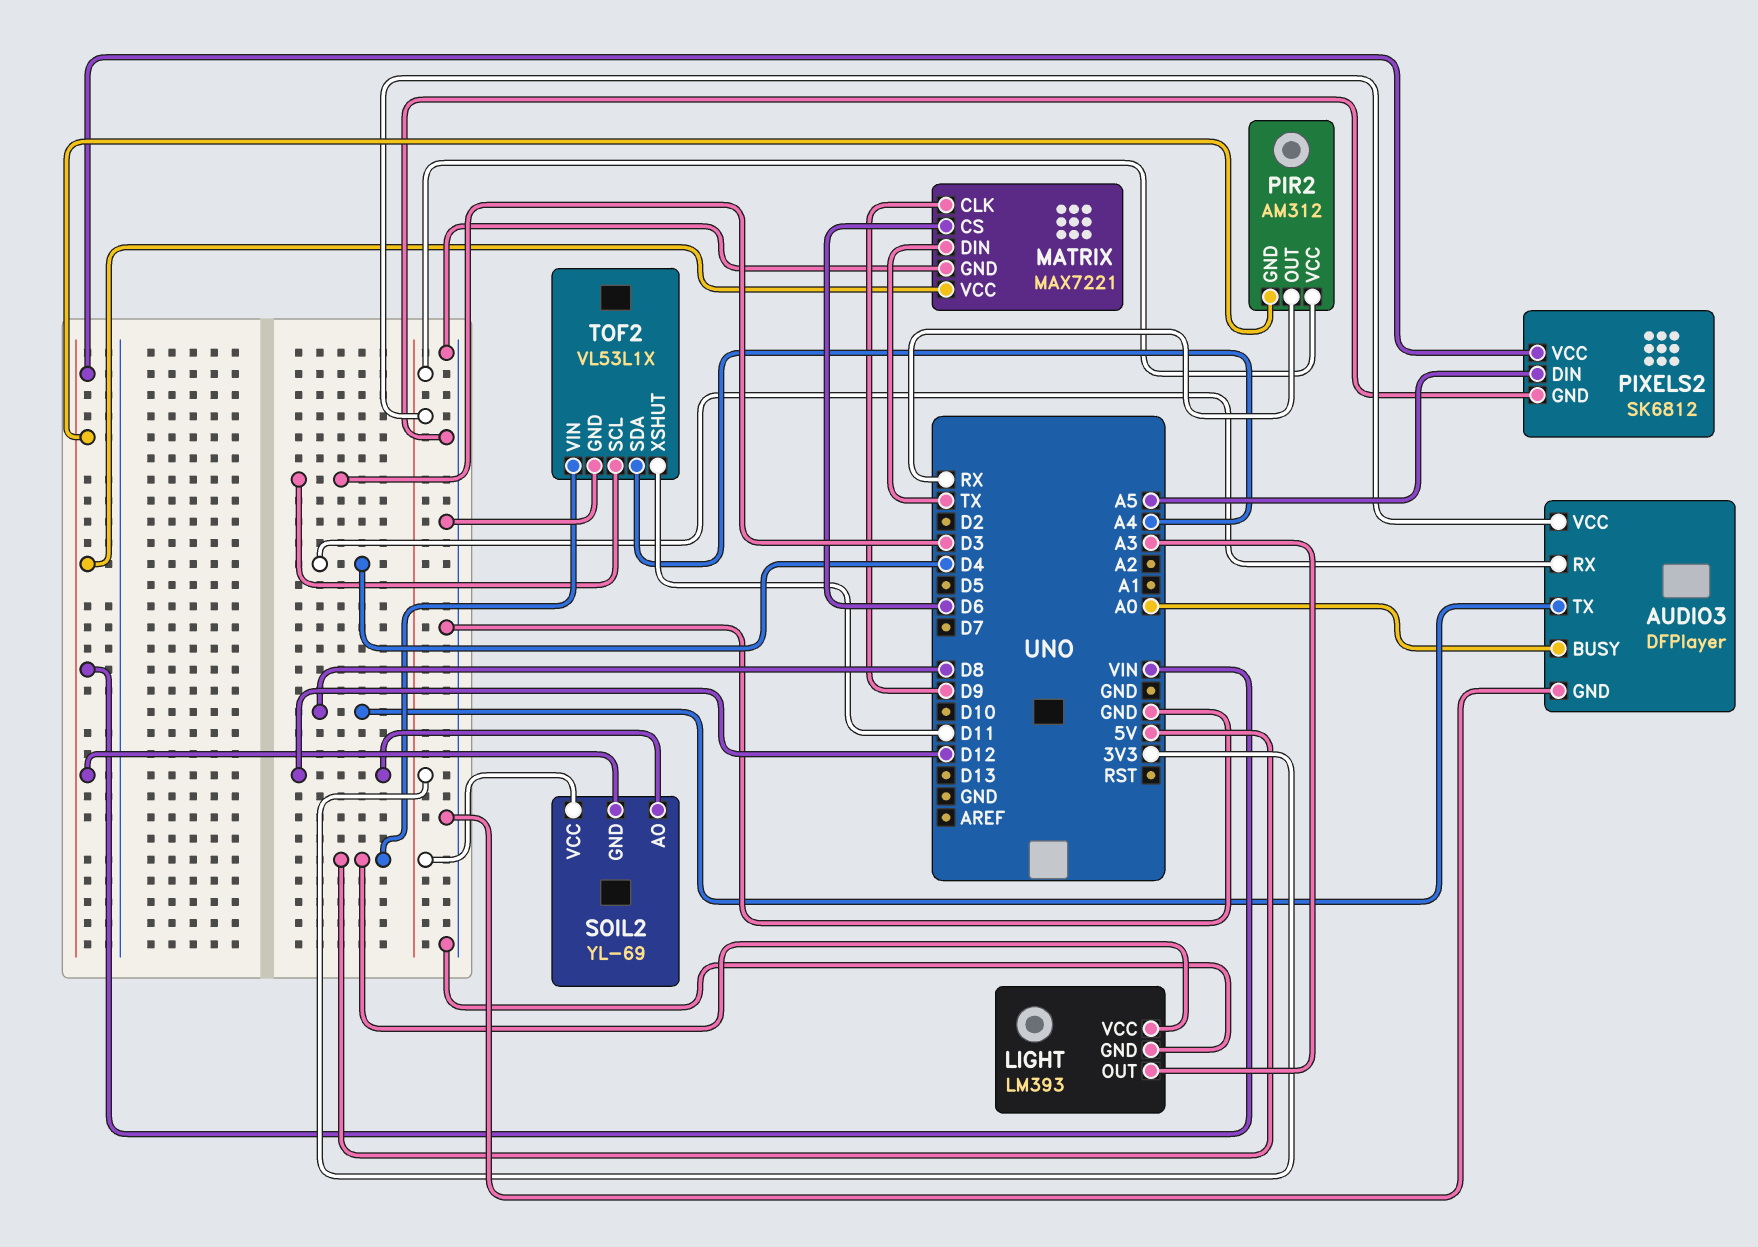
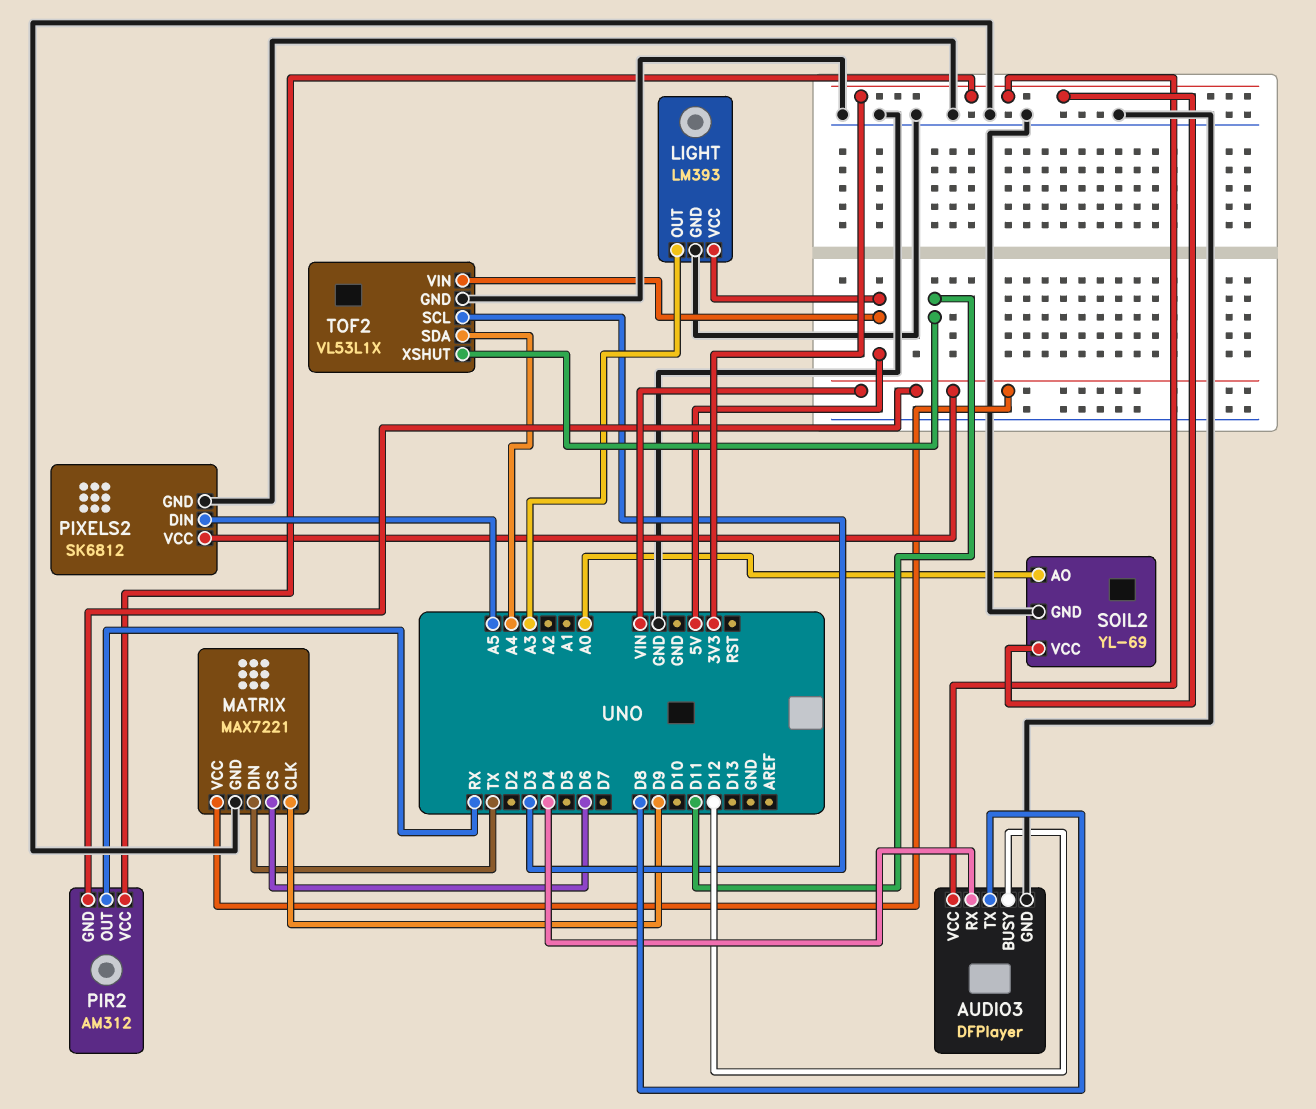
AUDIO3 pin BUSY: A0 -> D12
SOIL2 pin AO: D12 -> A0
SOIL2 pin GND: VIN -> GND

